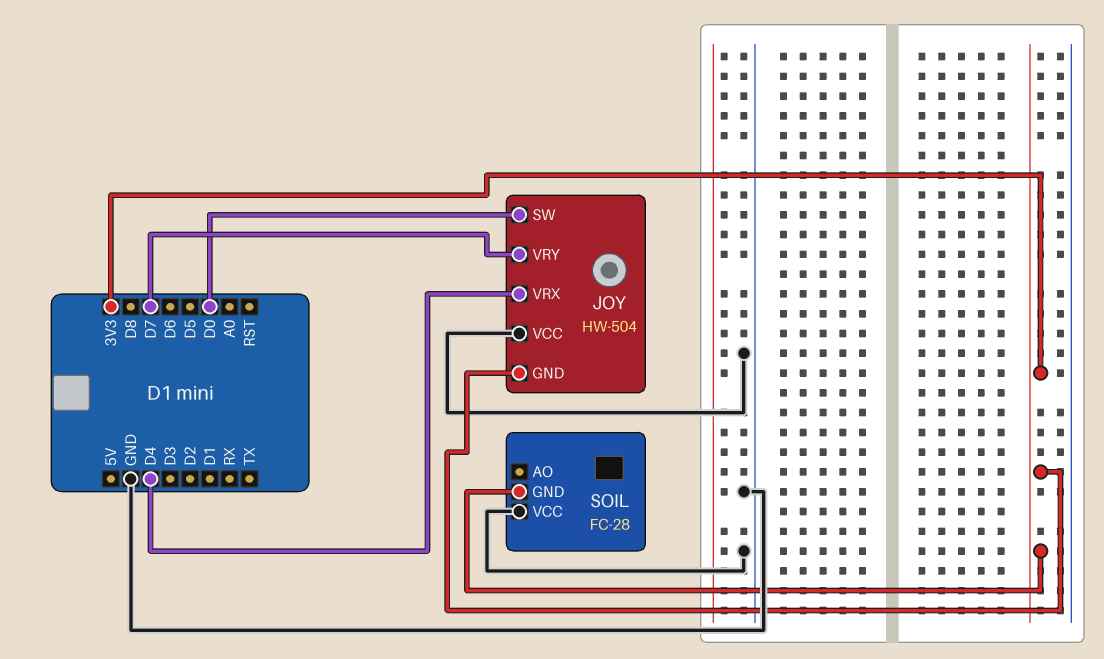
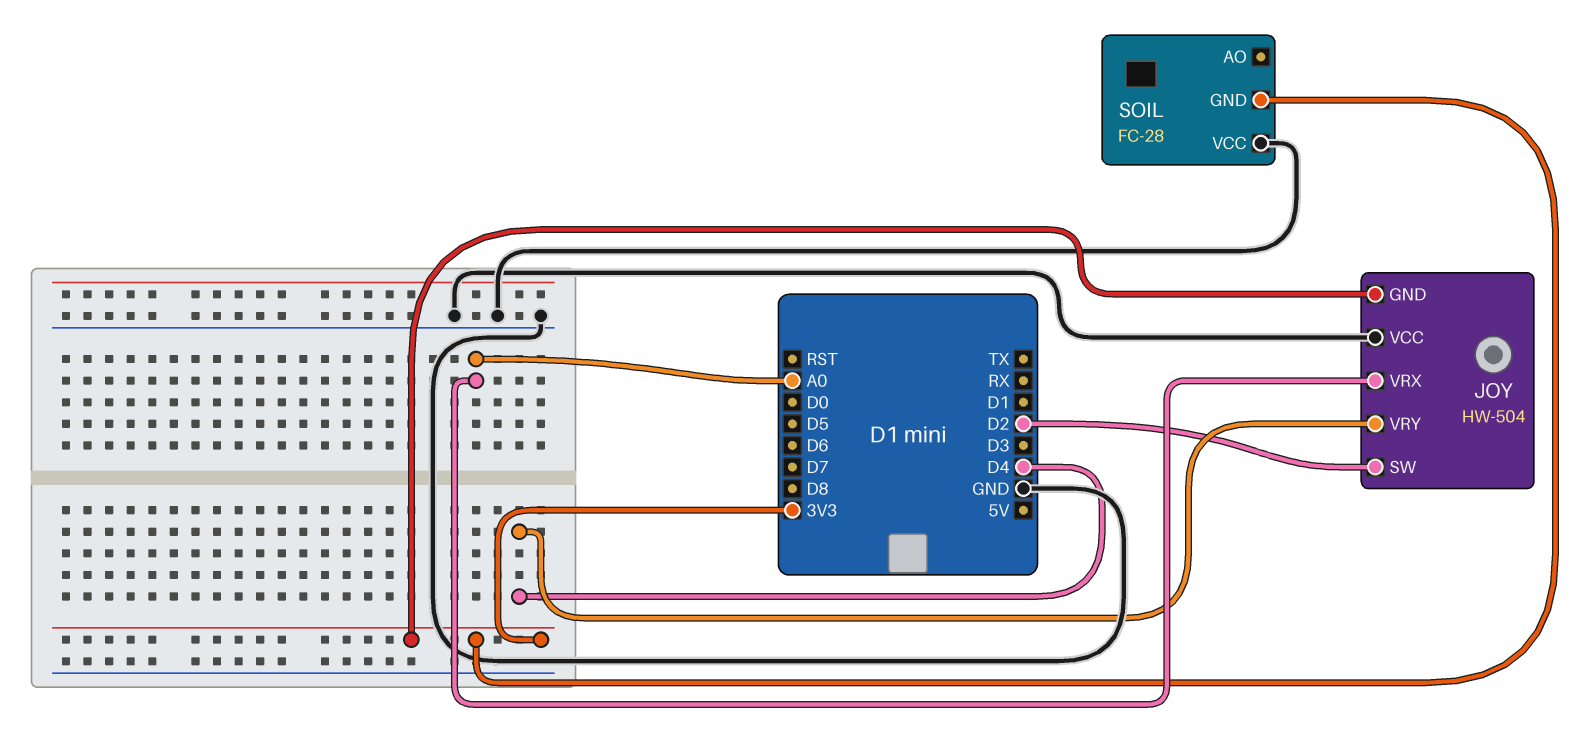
JOY pin SW: D0 -> D2
JOY pin VRX: D4 -> A0
JOY pin VRY: D7 -> D4

